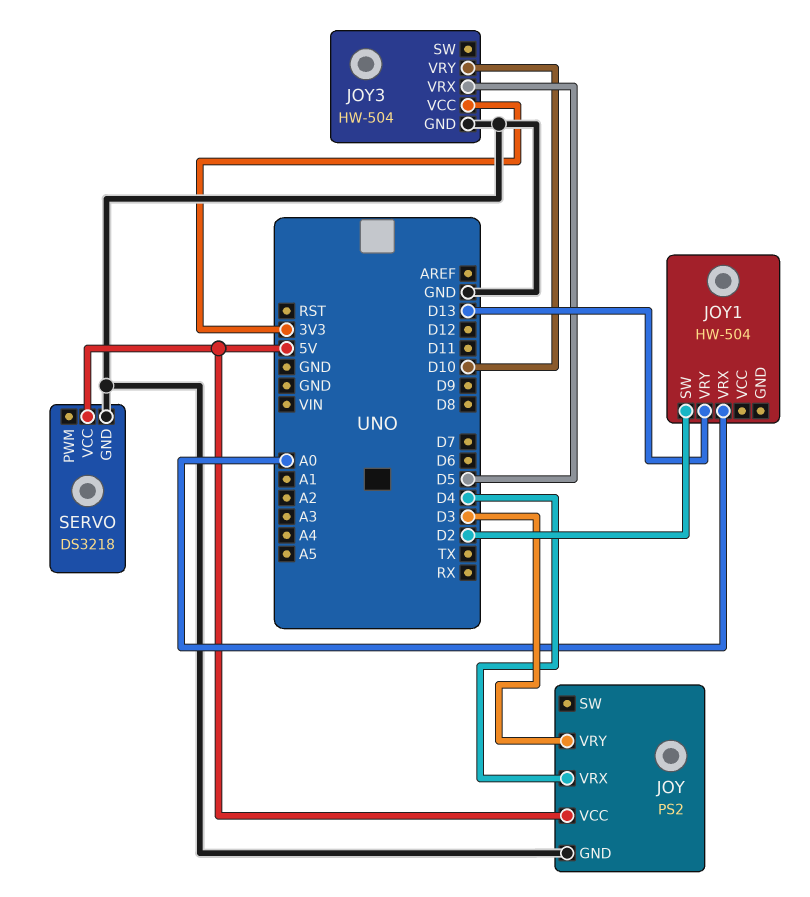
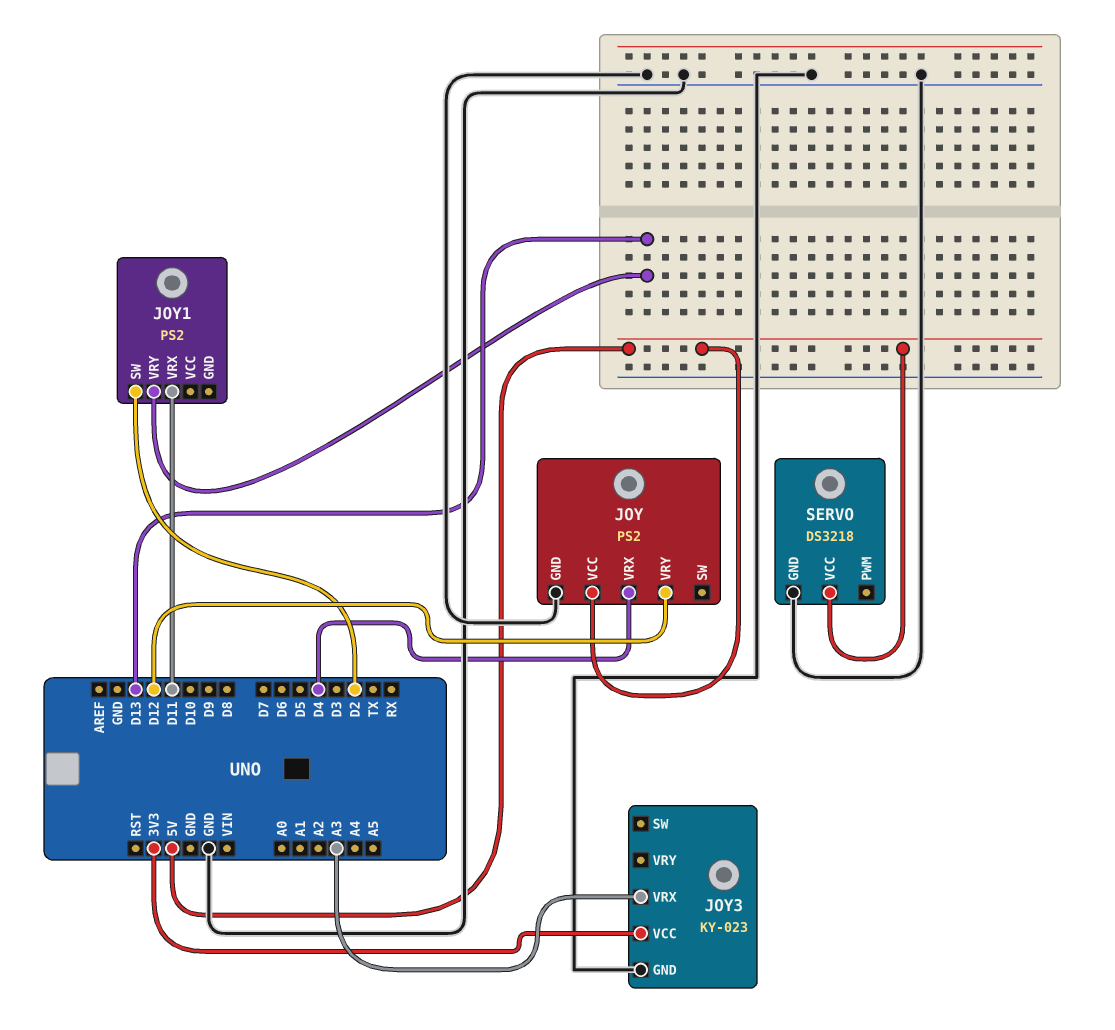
JOY pin VRY: D3 -> D12
JOY1: HW-504 -> PS2
JOY1 pin VRX: A0 -> D11
JOY3: HW-504 -> KY-023
JOY3 pin VRX: D5 -> A3
JOY3 pin VRY: D10 -> none

